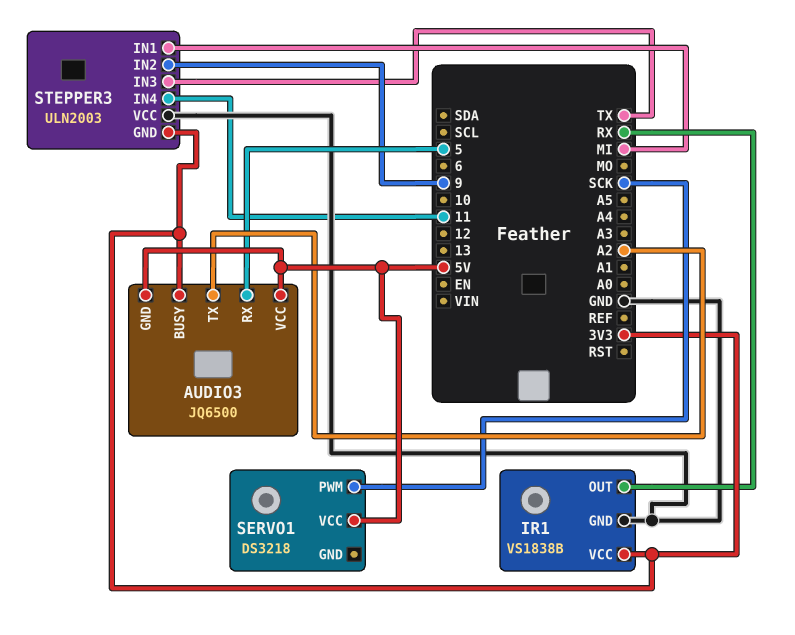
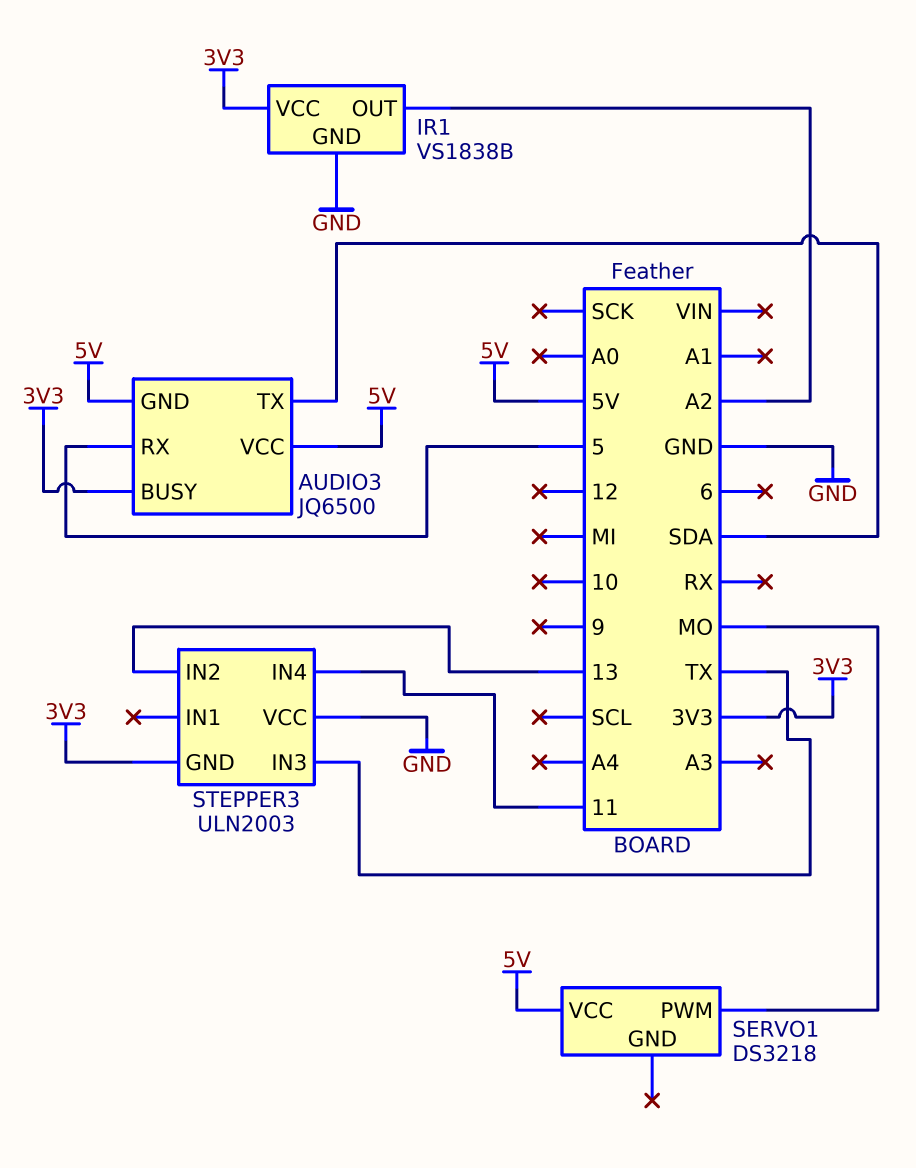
AUDIO3 pin TX: A2 -> SDA
IR1 pin OUT: RX -> A2
SERVO1 pin PWM: SCK -> MO
STEPPER3 pin IN1: MI -> none
STEPPER3 pin IN2: 9 -> 13

